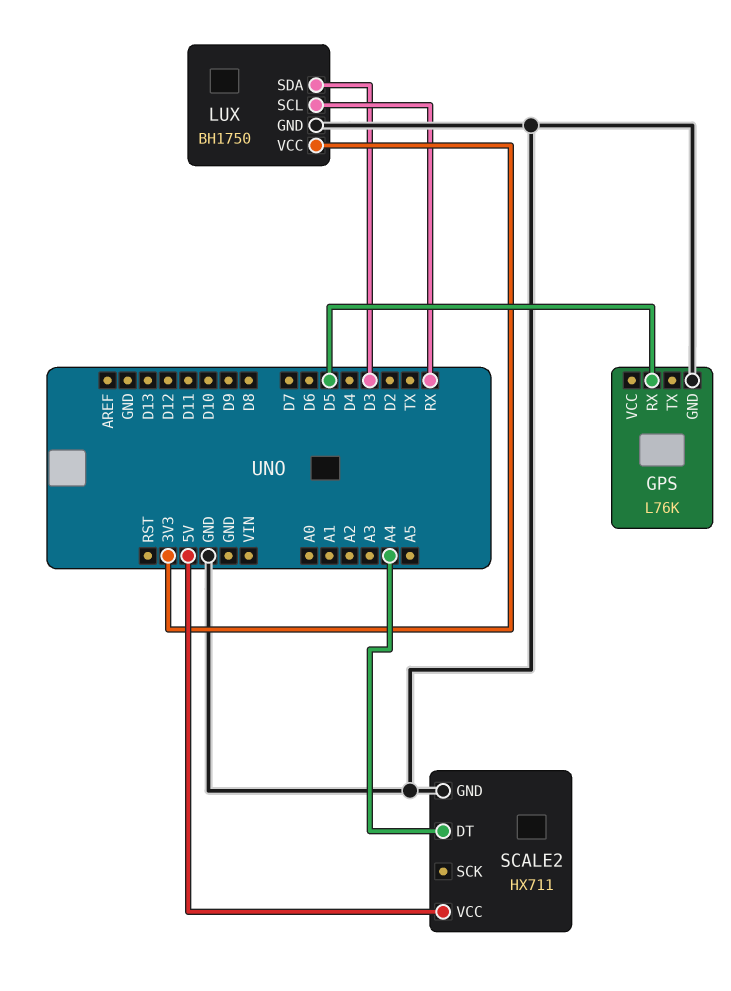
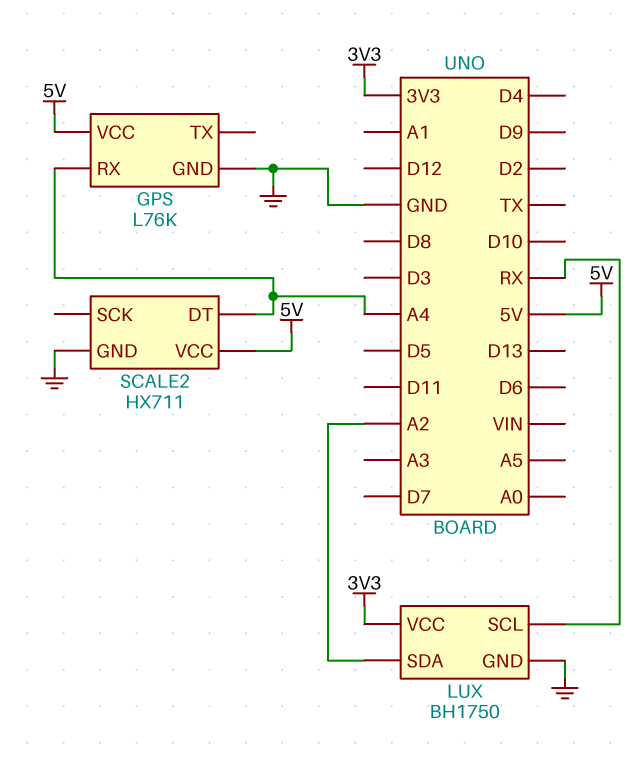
GPS pin RX: D5 -> A4
GPS pin VCC: none -> 5V
LUX pin SDA: D3 -> A2

